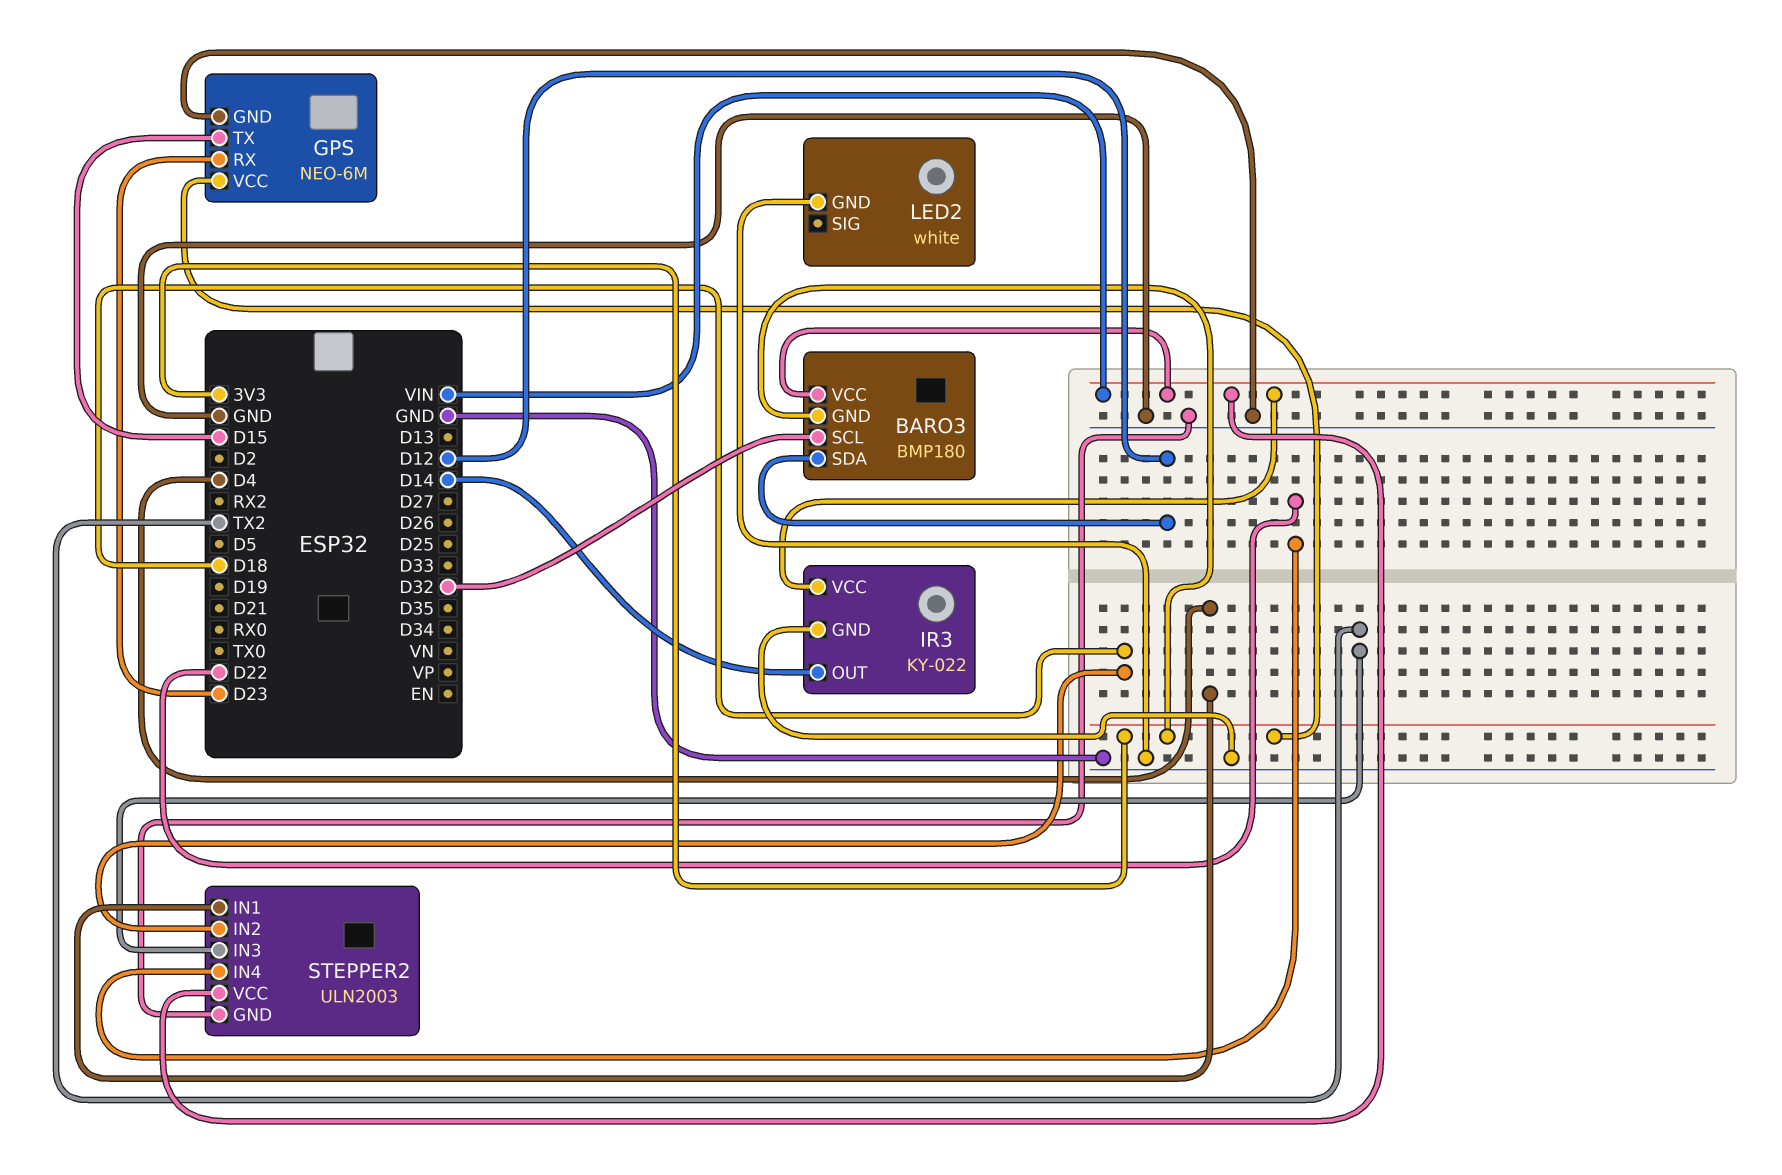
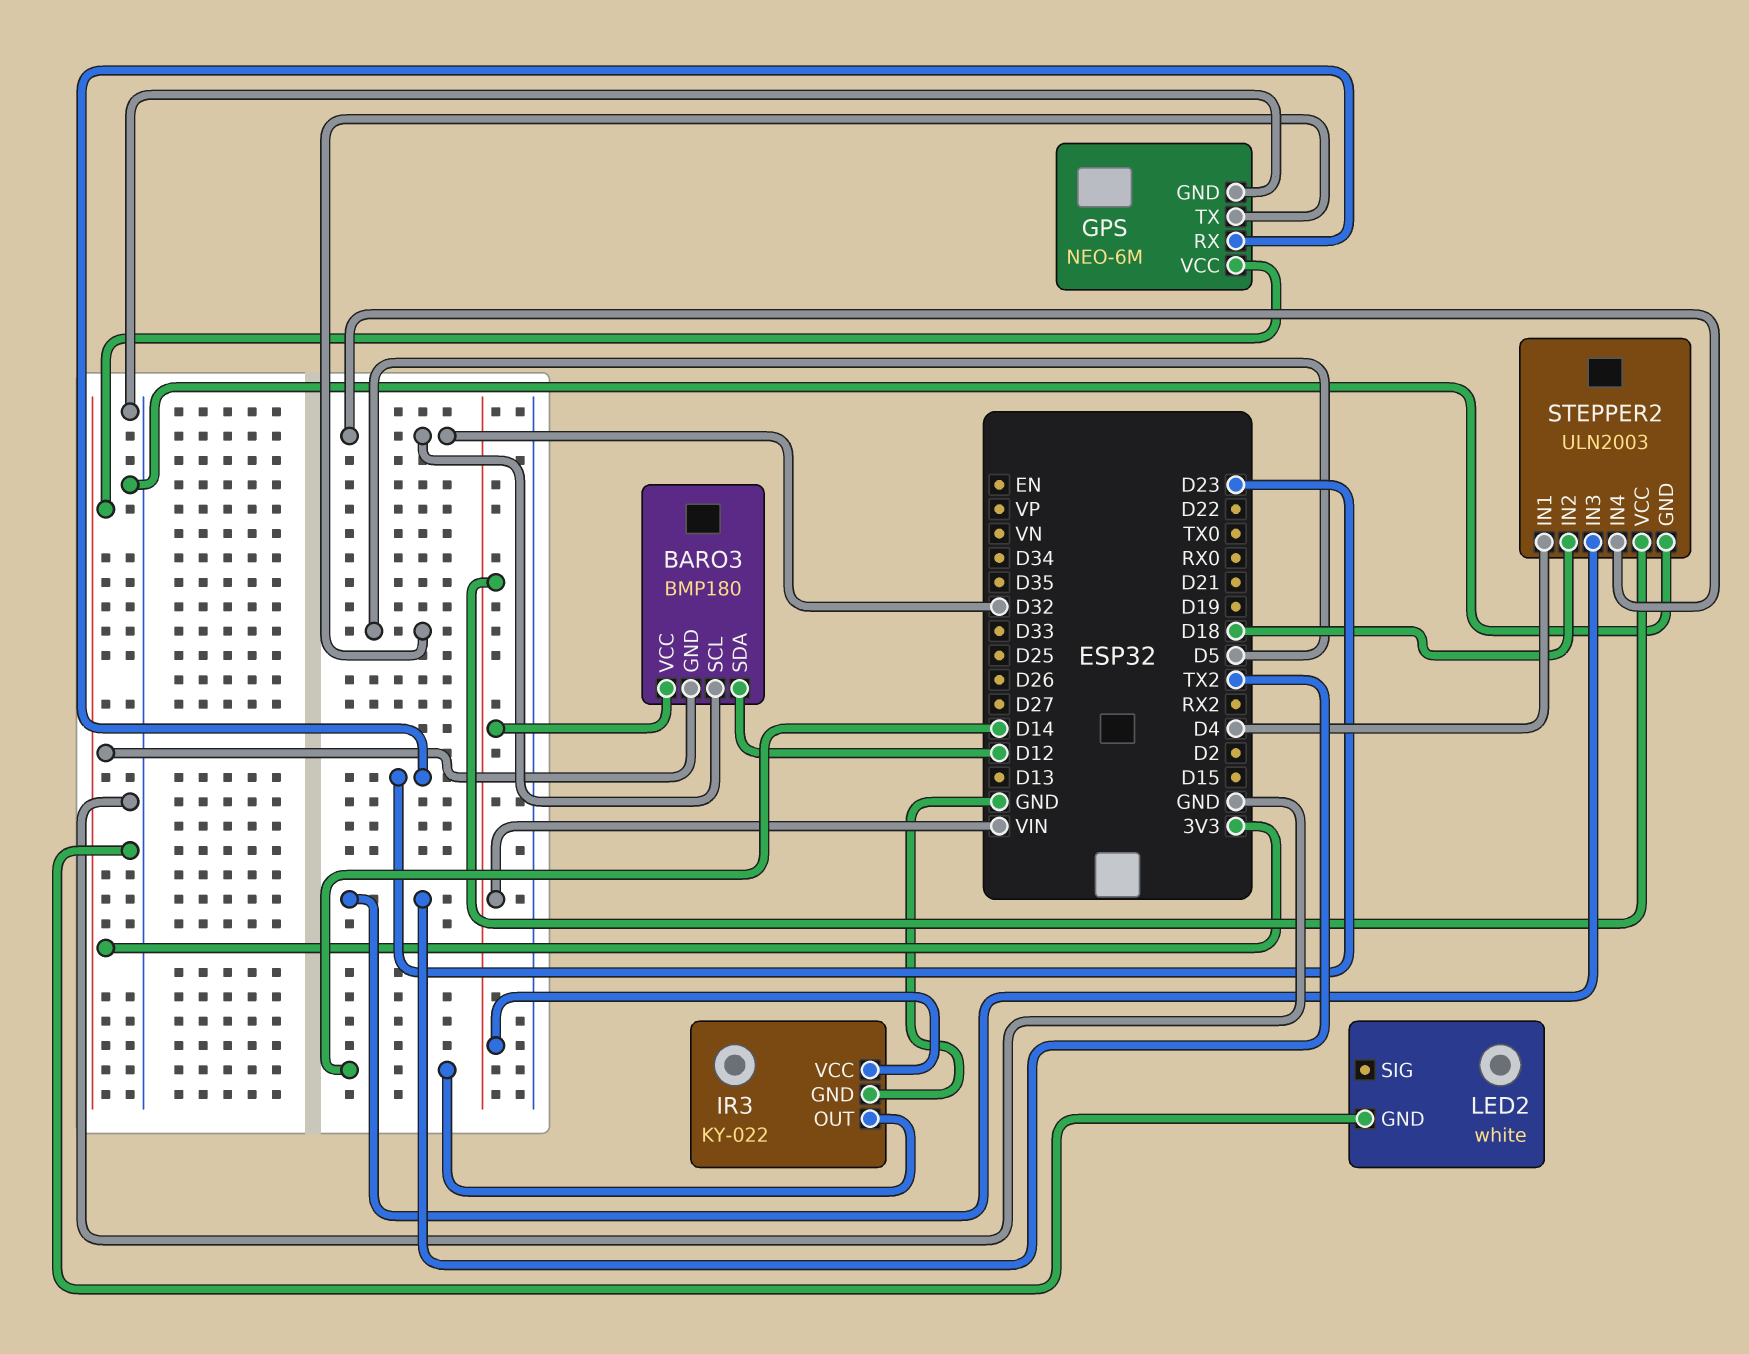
GPS pin TX: D15 -> D5
STEPPER2 pin IN4: D22 -> D32

